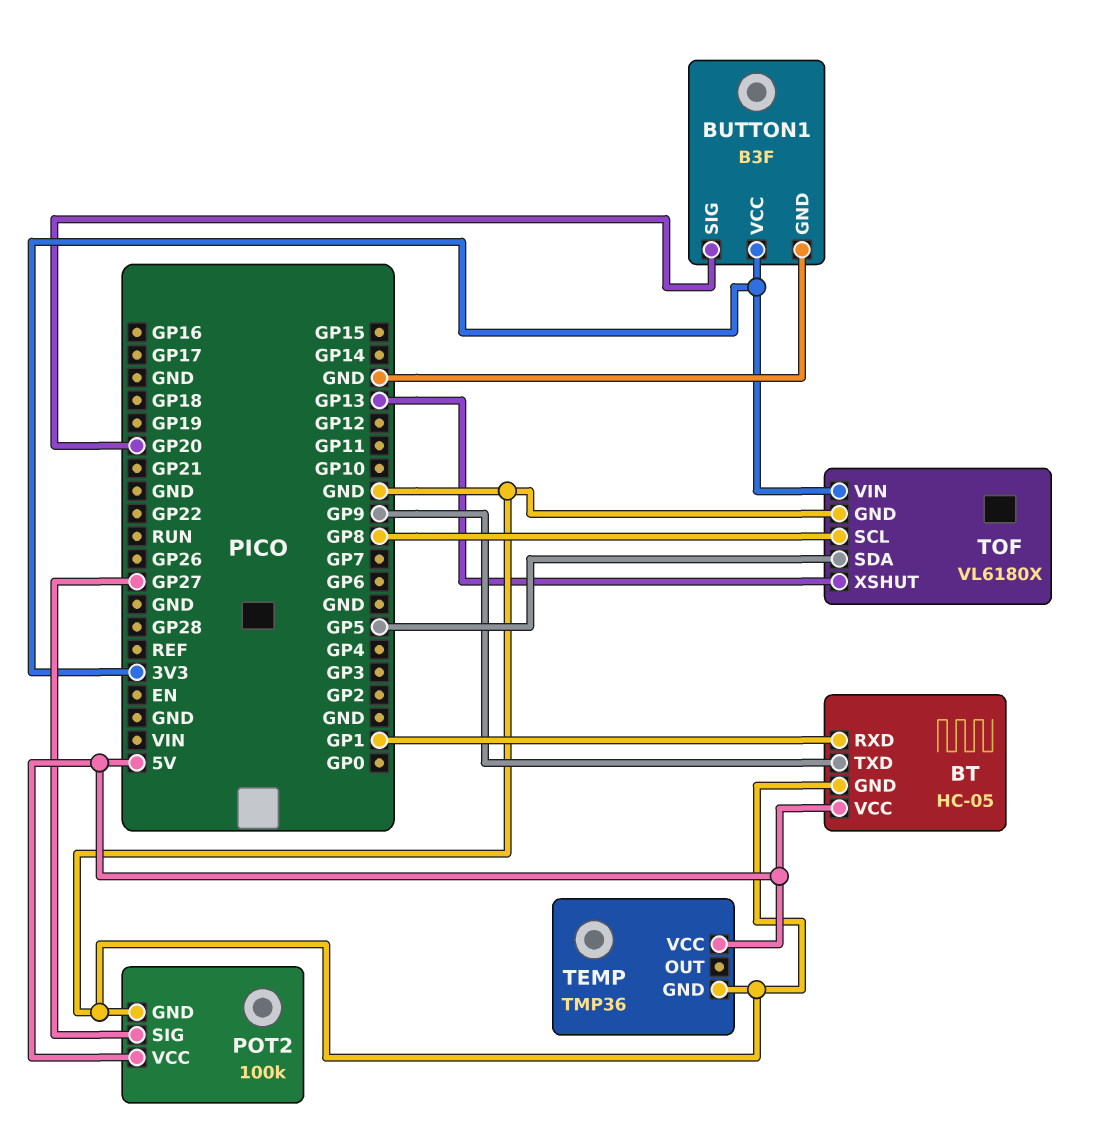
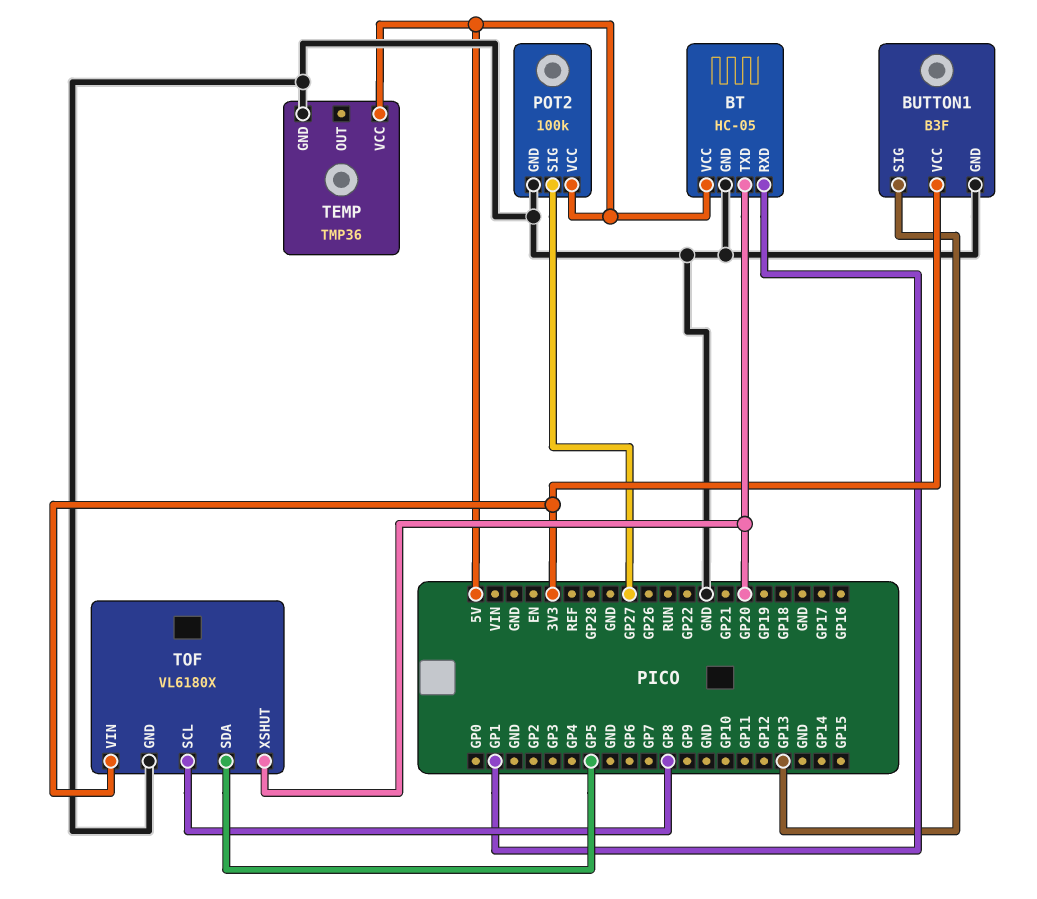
BT pin TXD: GP9 -> GP20
BUTTON1 pin SIG: GP20 -> GP13
TOF pin XSHUT: GP13 -> GP20

